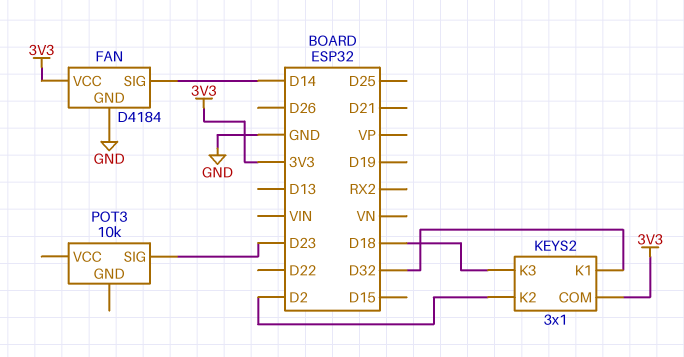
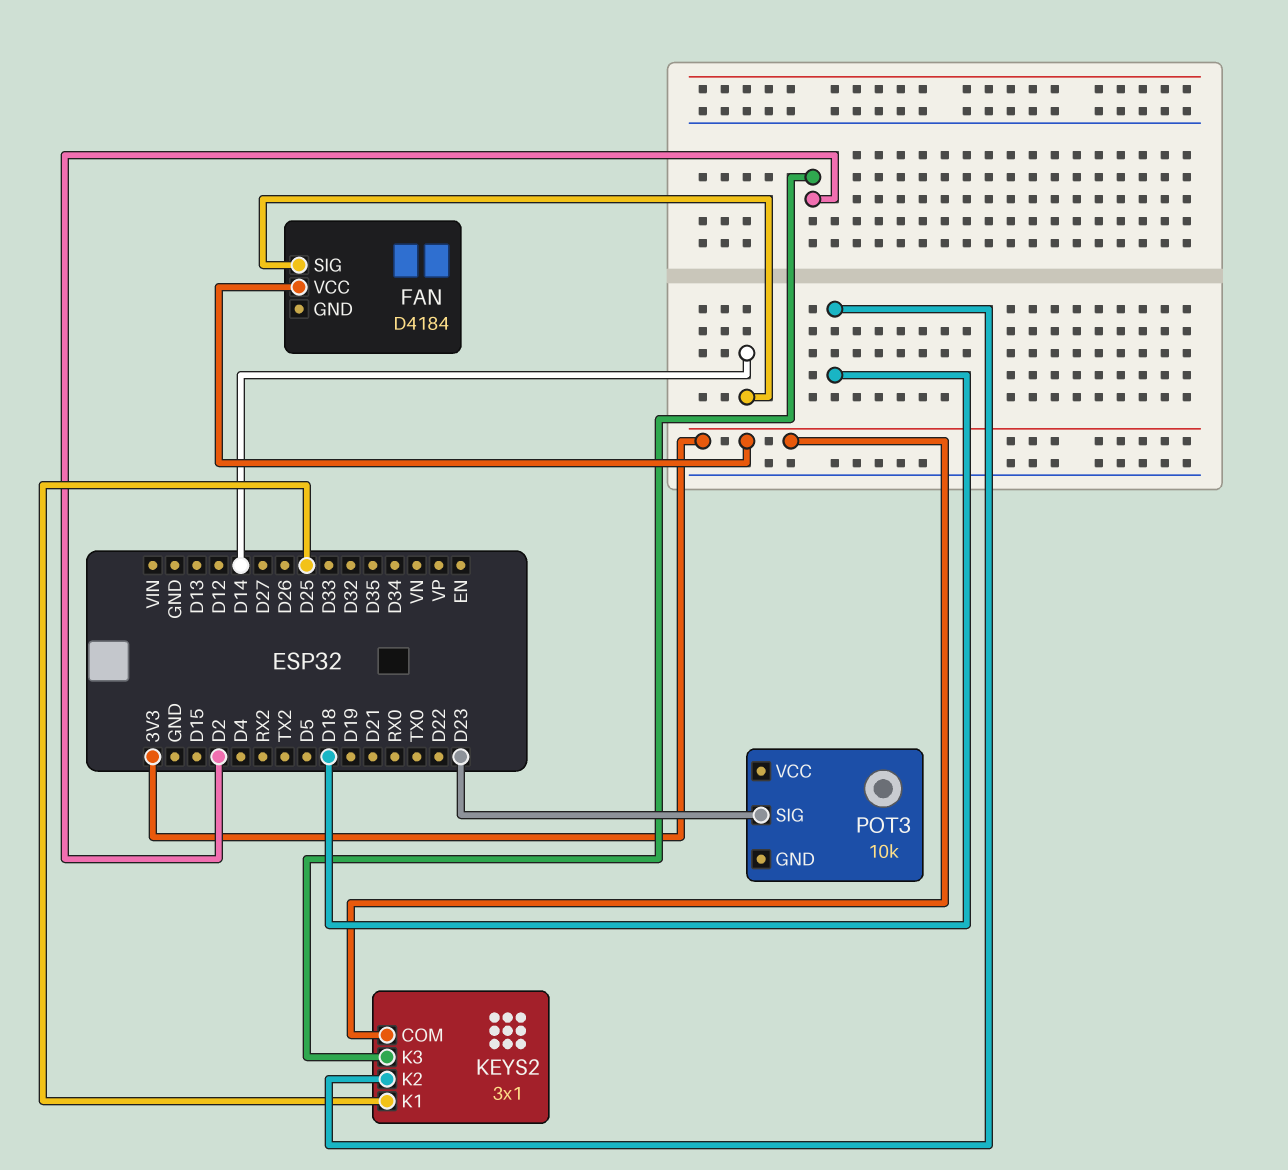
FAN pin GND: GND -> none
KEYS2 pin K1: D32 -> D25
KEYS2 pin K2: D2 -> D18
KEYS2 pin K3: D18 -> D2

